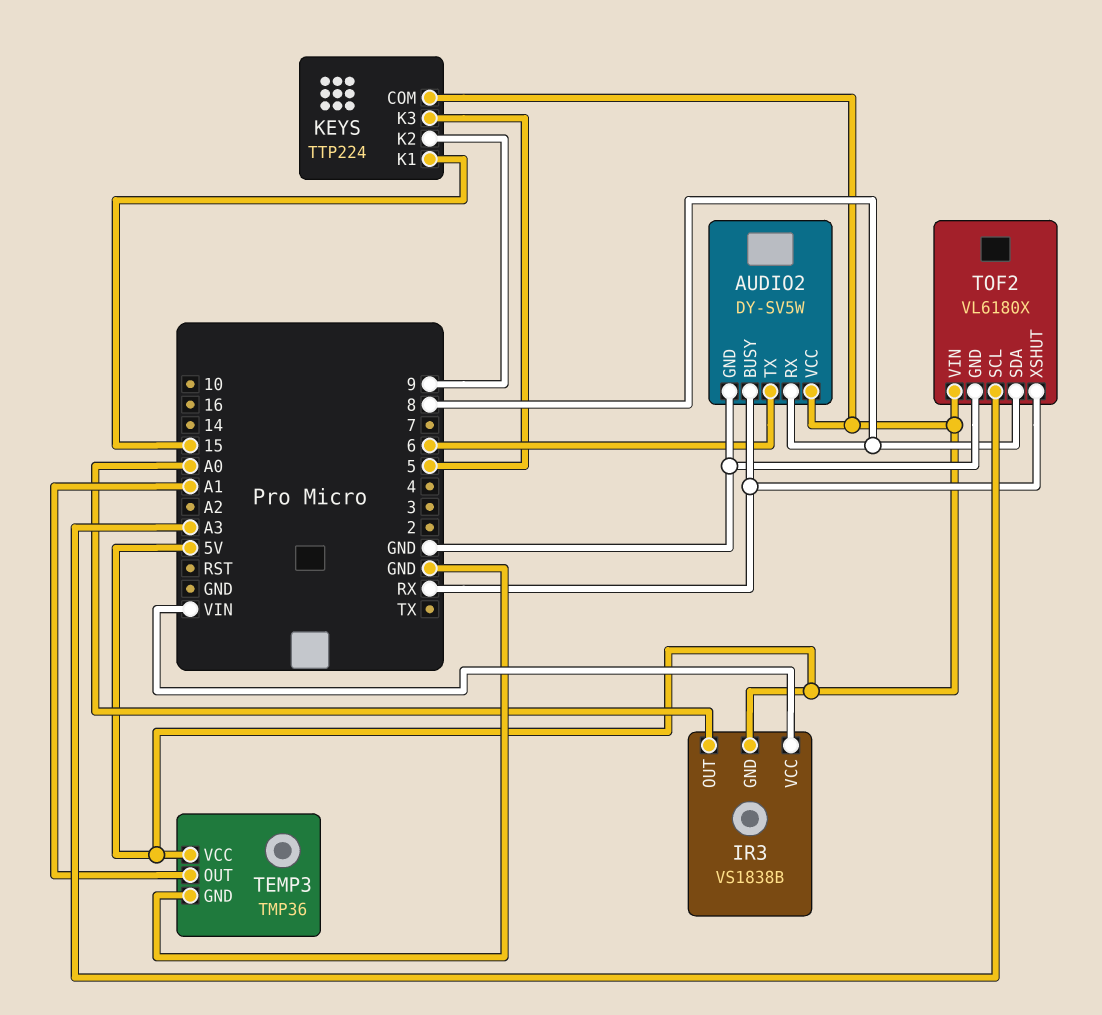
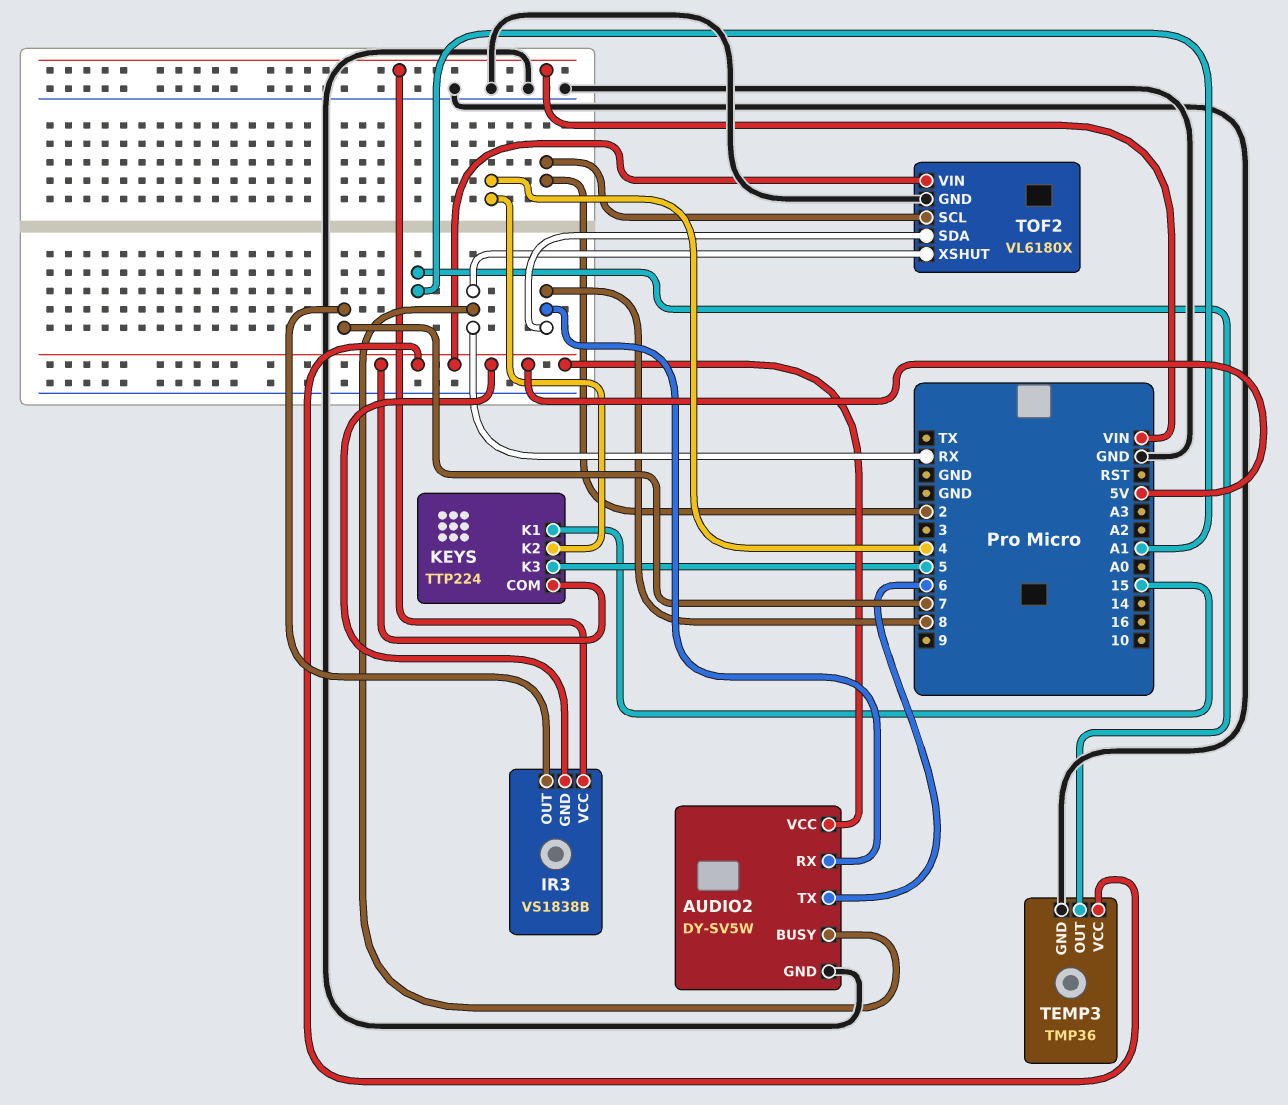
IR3 pin OUT: A0 -> 7
KEYS pin K2: 9 -> 4
TOF2 pin SCL: A3 -> 2

